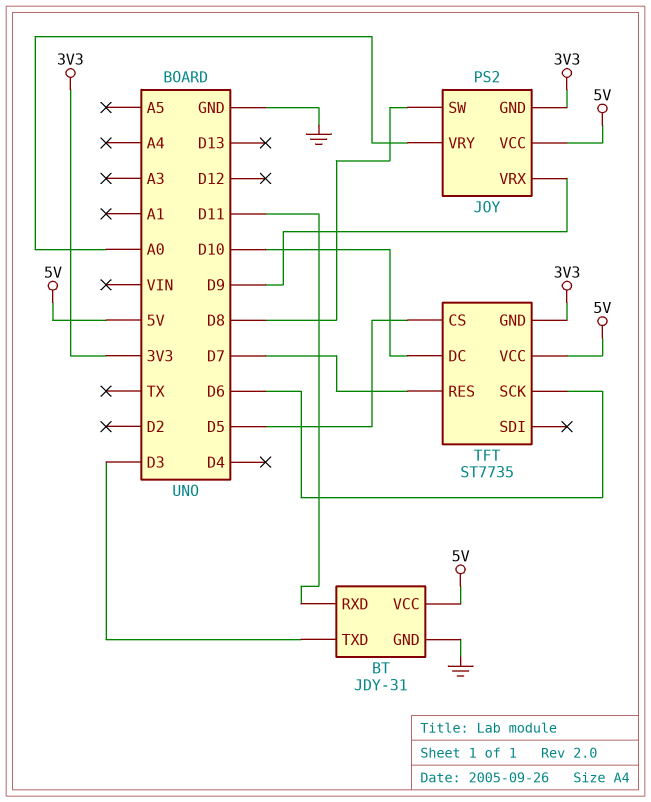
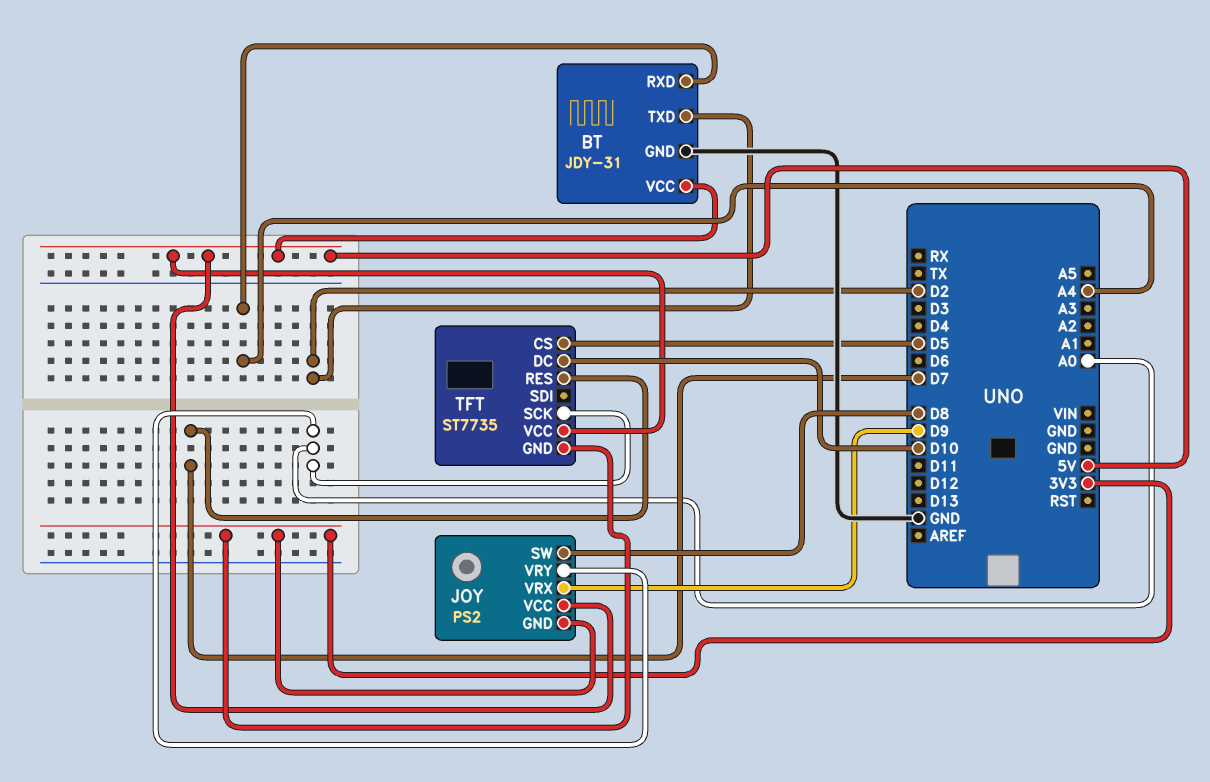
BT pin RXD: D11 -> A4
BT pin TXD: D3 -> D2
TFT pin SCK: D6 -> A0

